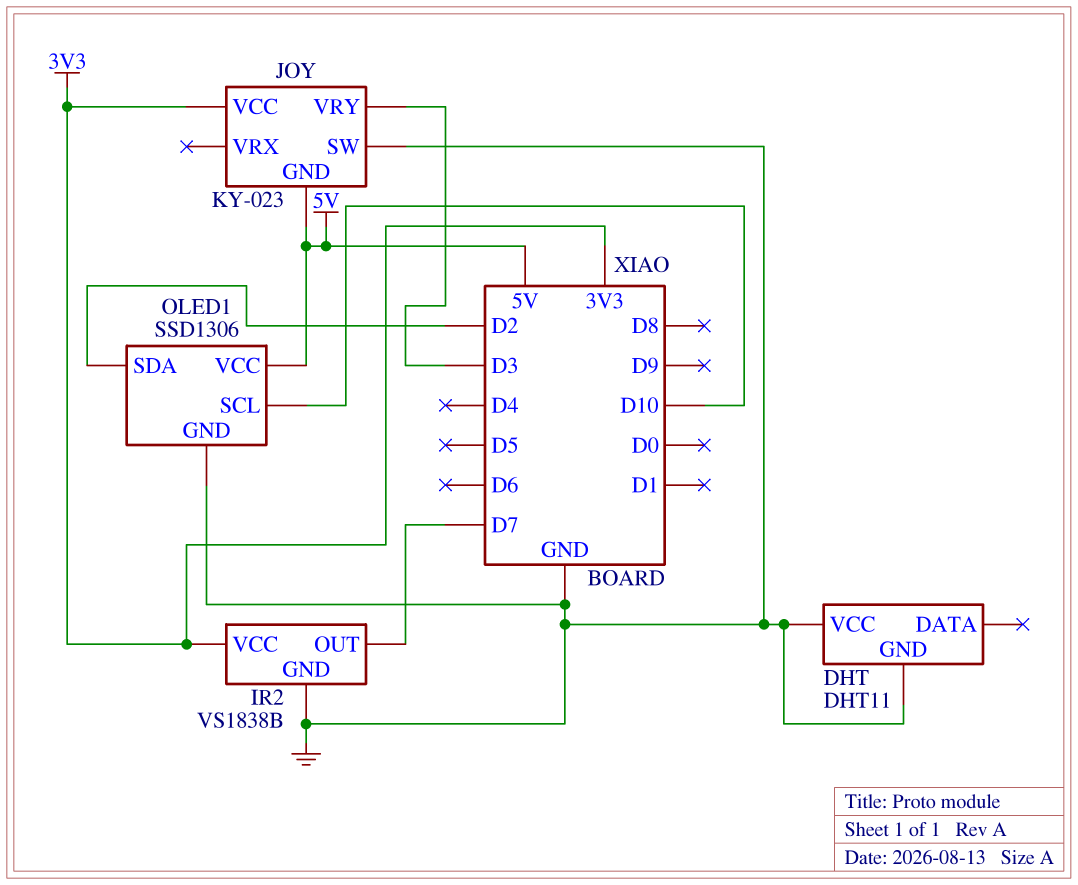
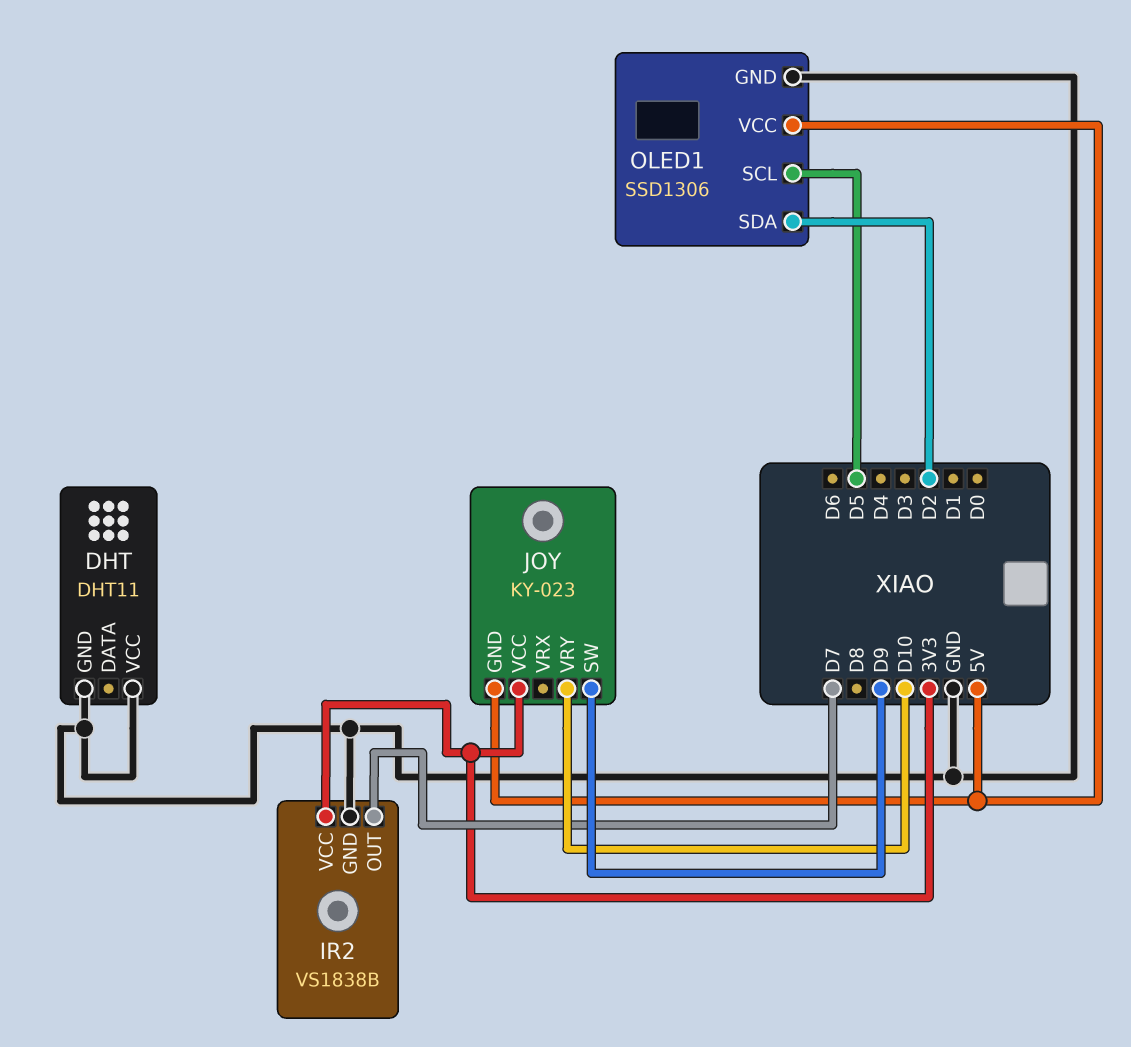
JOY pin SW: GND -> D9
JOY pin VRY: D3 -> D10
OLED1 pin SCL: D10 -> D5

